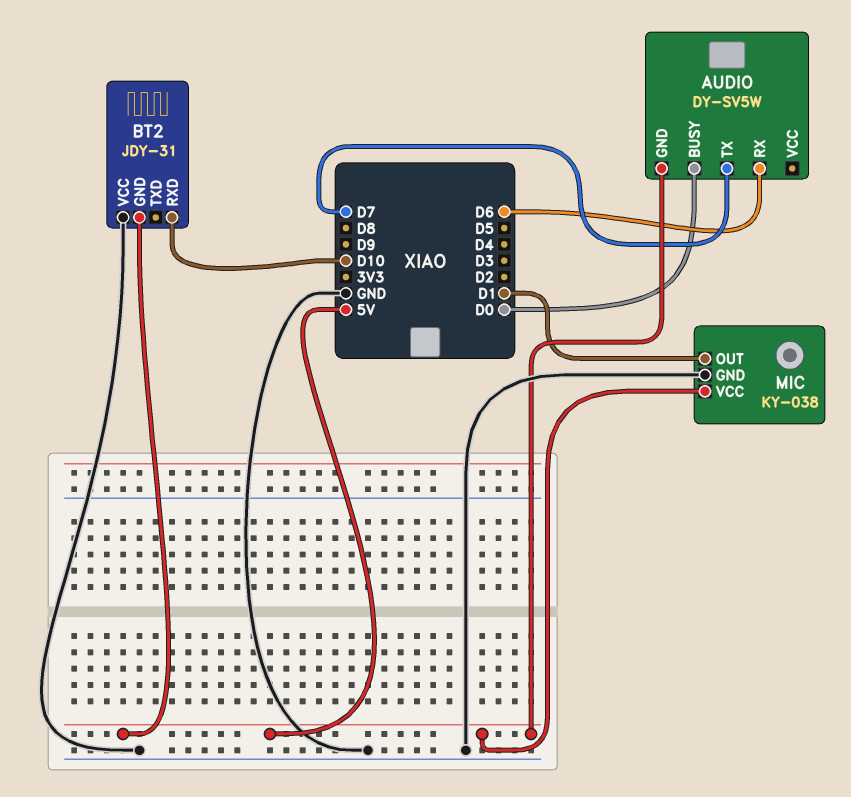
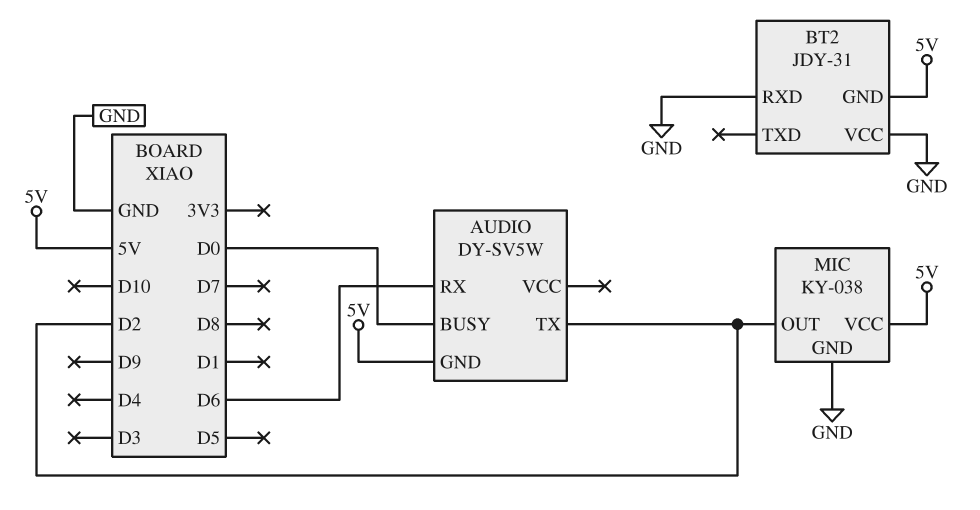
AUDIO pin TX: D7 -> D2
BT2 pin RXD: D10 -> GND
MIC pin OUT: D1 -> D2

